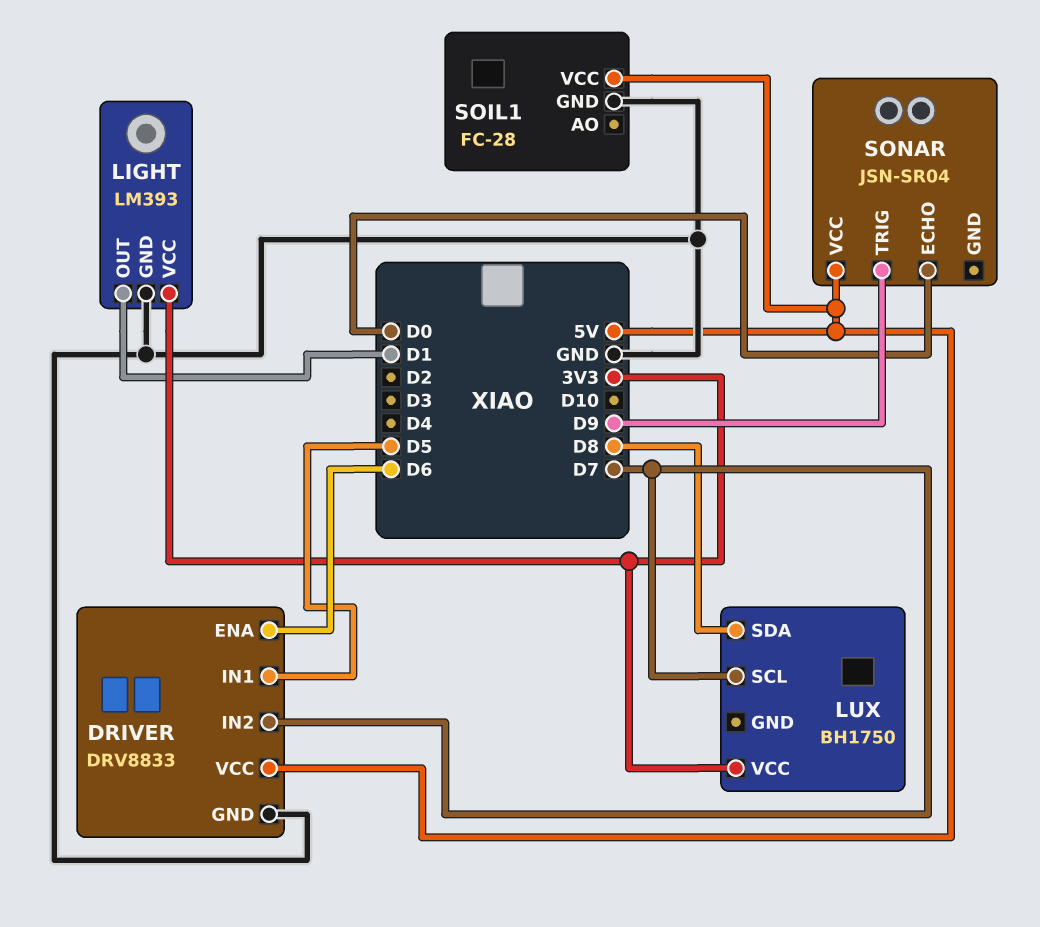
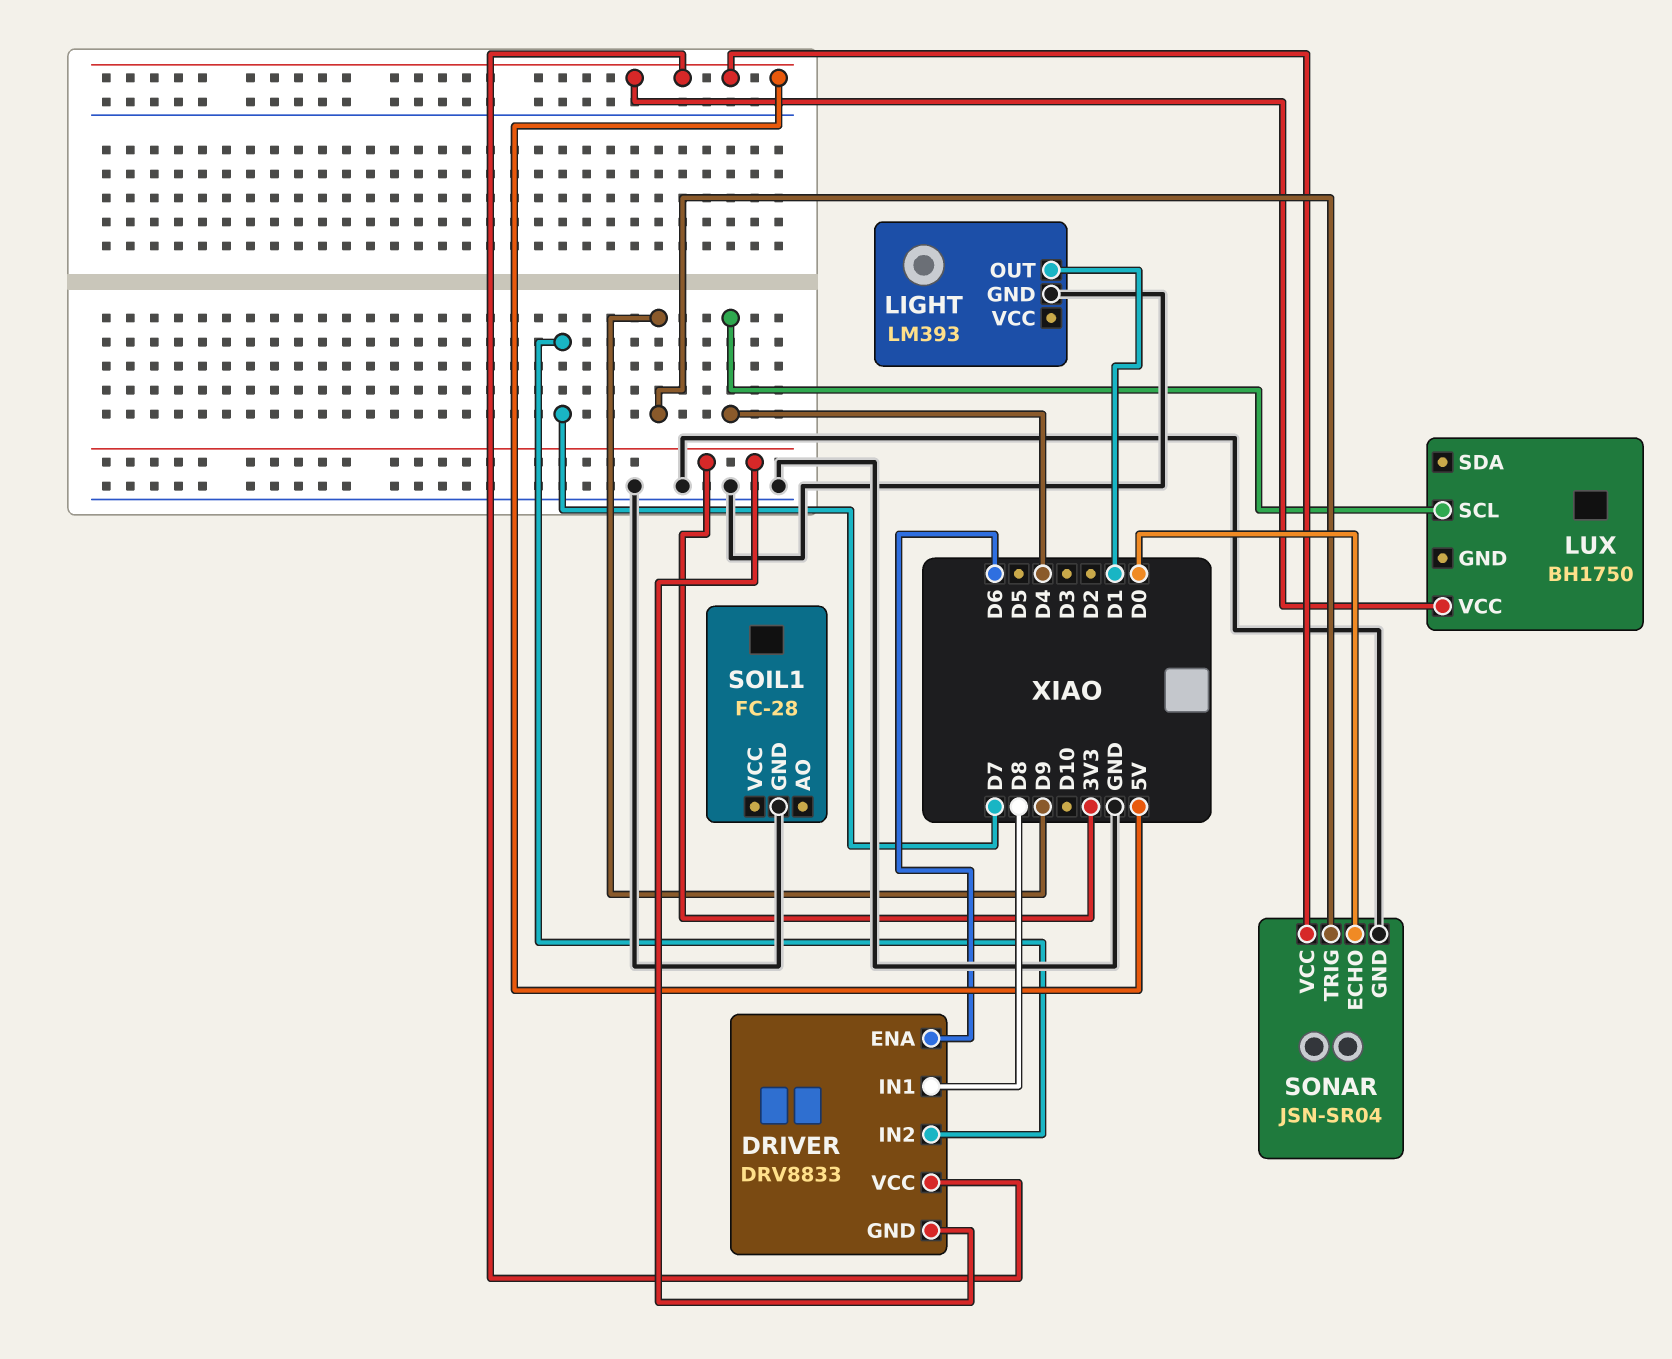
DRIVER pin GND: GND -> 3V3
DRIVER pin IN1: D5 -> D8
LIGHT pin VCC: 3V3 -> none
LUX pin SCL: D7 -> D4
LUX pin SDA: D8 -> none
LUX pin VCC: 3V3 -> 5V
SOIL1 pin VCC: 5V -> none
SONAR pin GND: none -> GND

